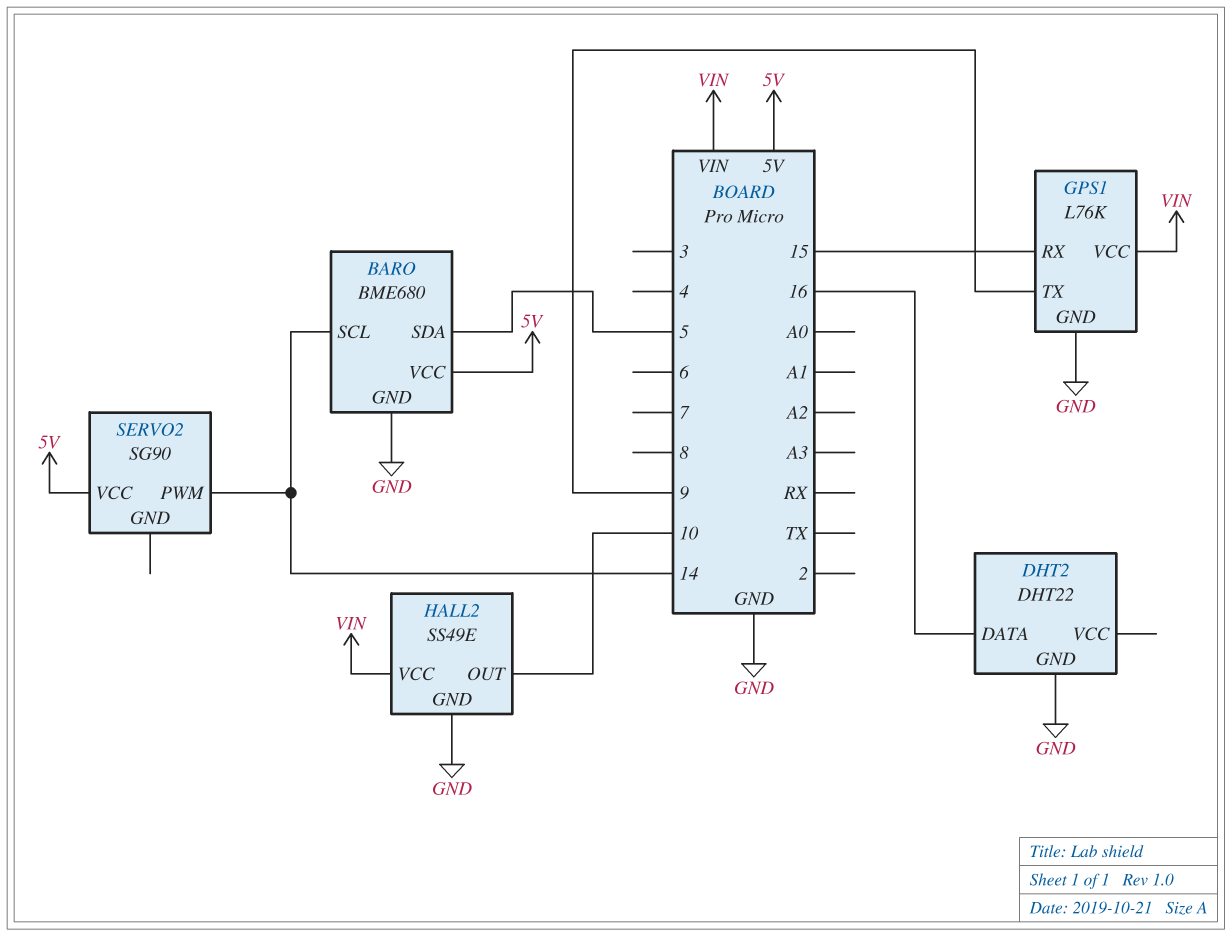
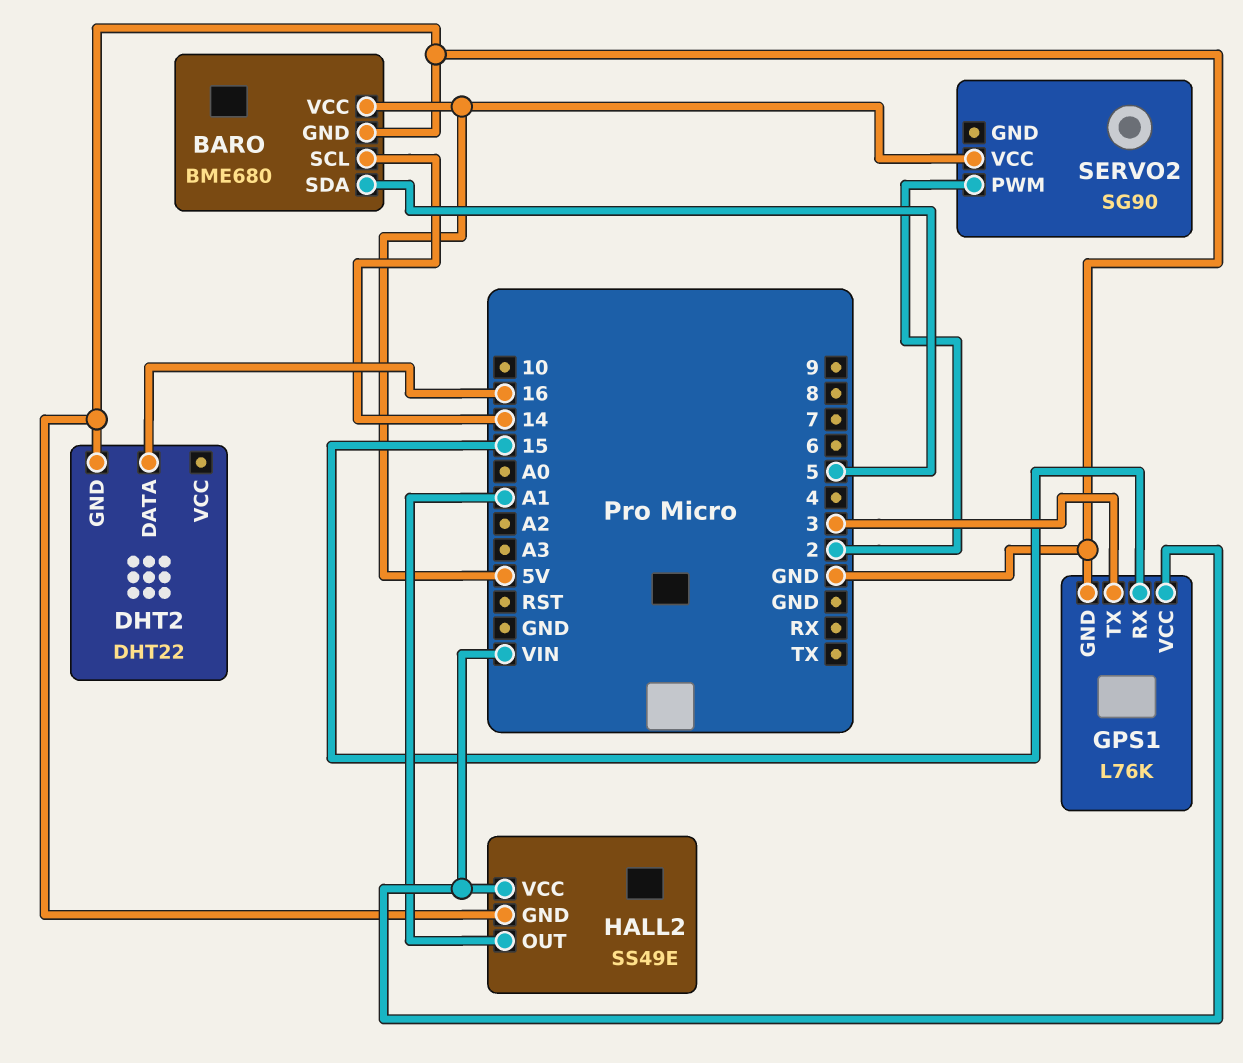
GPS1 pin TX: 9 -> 3
HALL2 pin OUT: 10 -> A1
SERVO2 pin PWM: 14 -> 2

